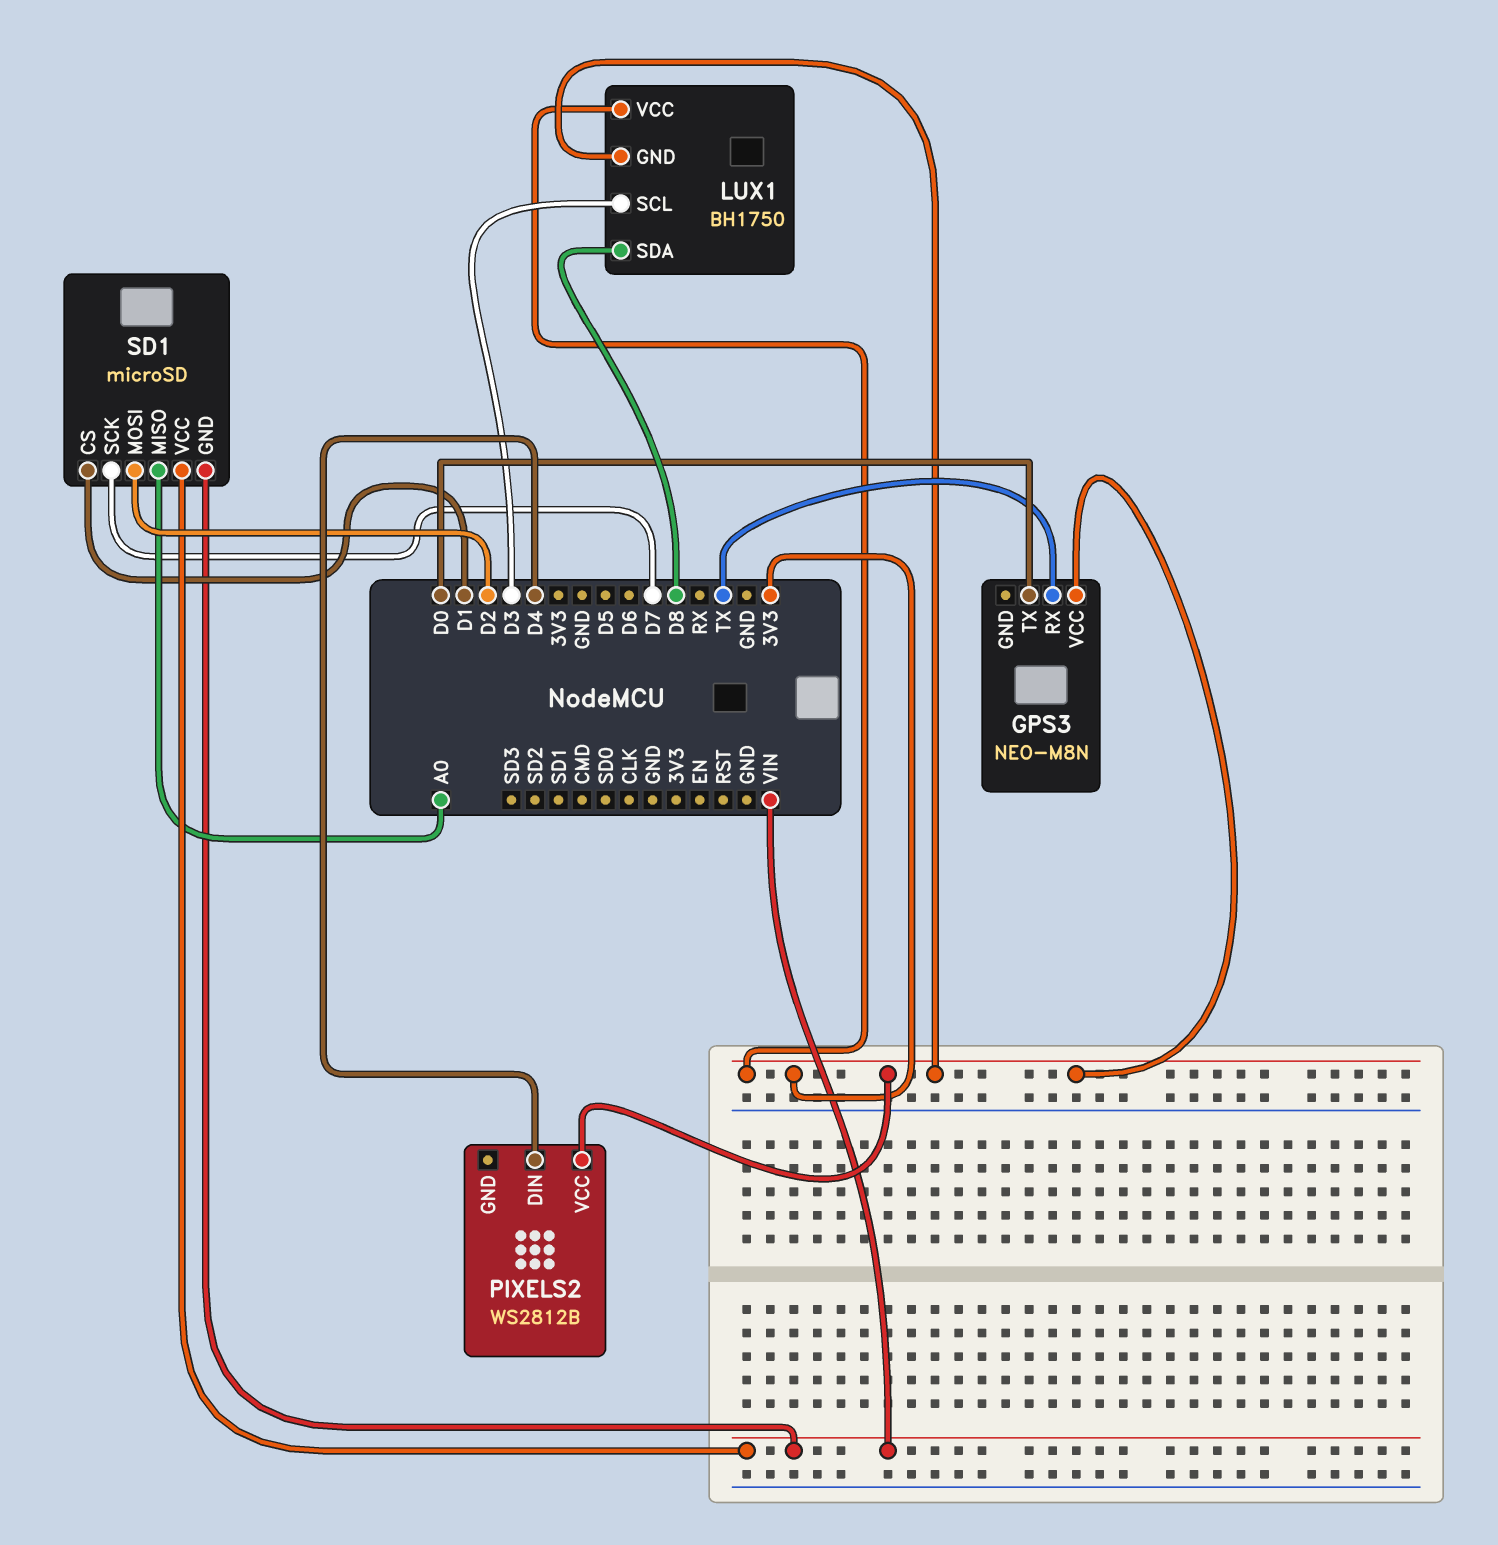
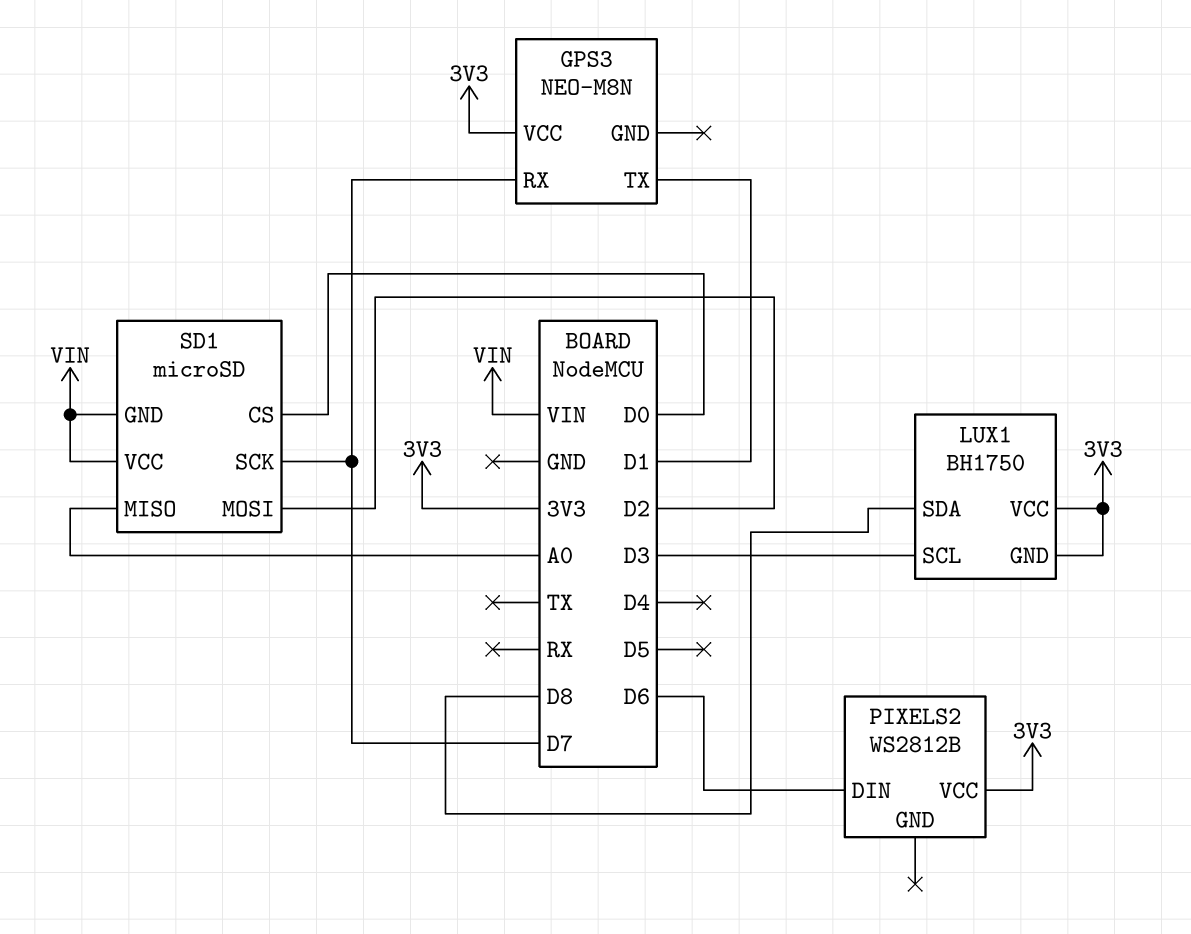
GPS3 pin RX: TX -> D7
GPS3 pin TX: D0 -> D1
PIXELS2 pin DIN: D4 -> D6
SD1 pin CS: D1 -> D0

